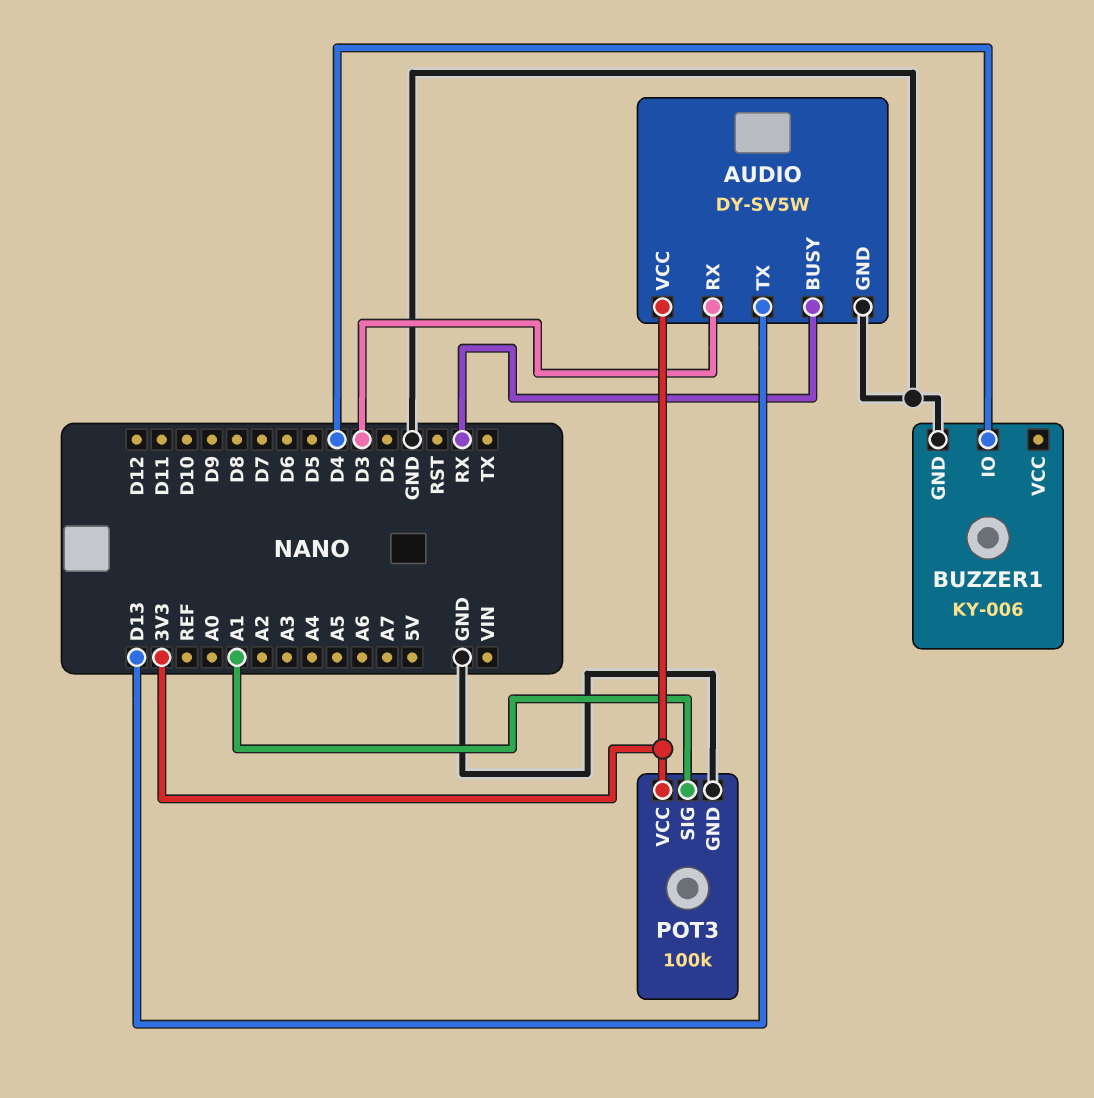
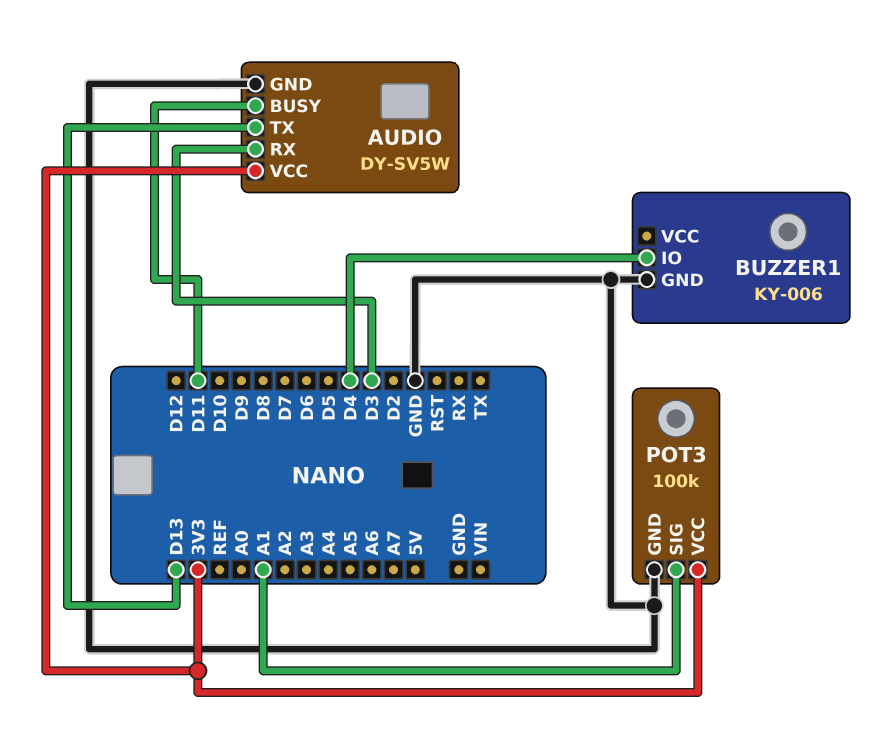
AUDIO pin BUSY: RX -> D11

